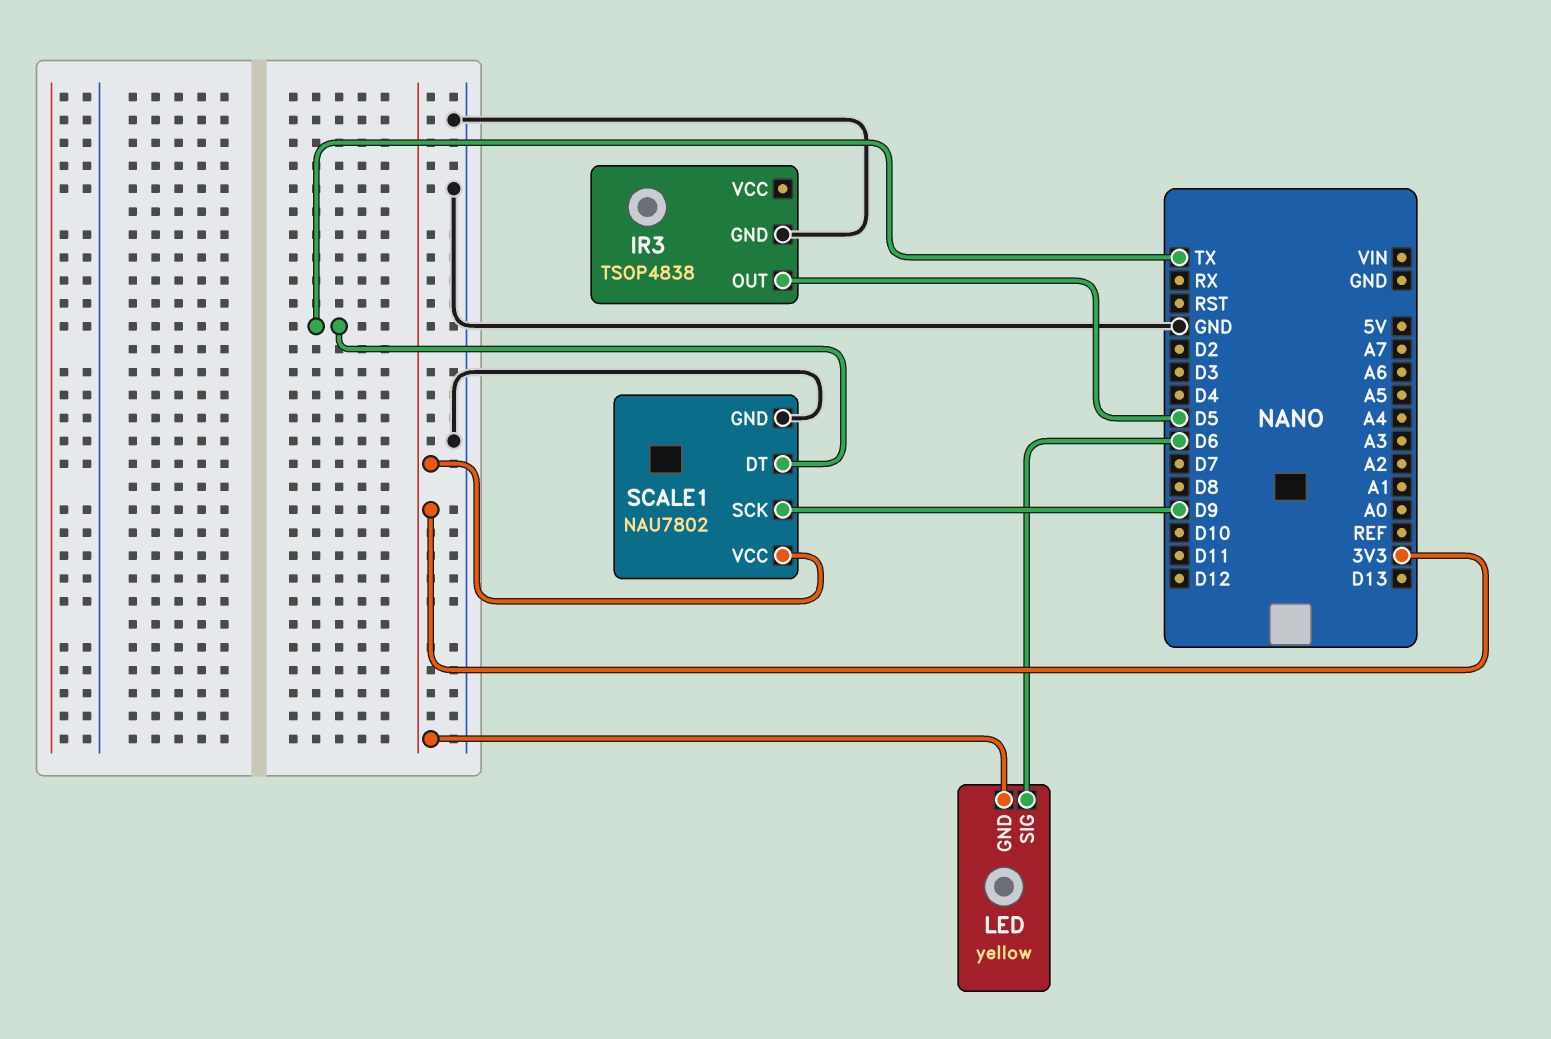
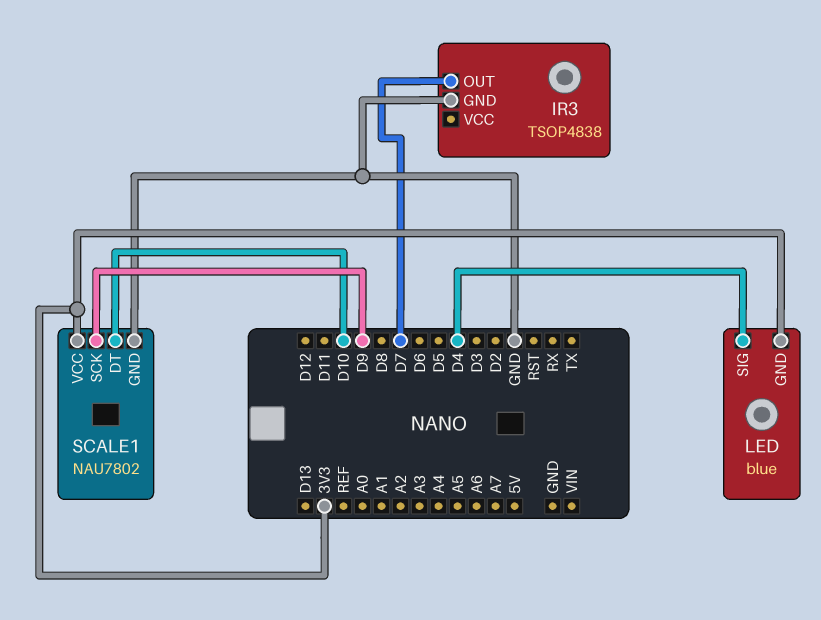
IR3 pin OUT: D5 -> D7
LED: yellow -> blue
LED pin SIG: D6 -> D4
SCALE1 pin DT: TX -> D10

